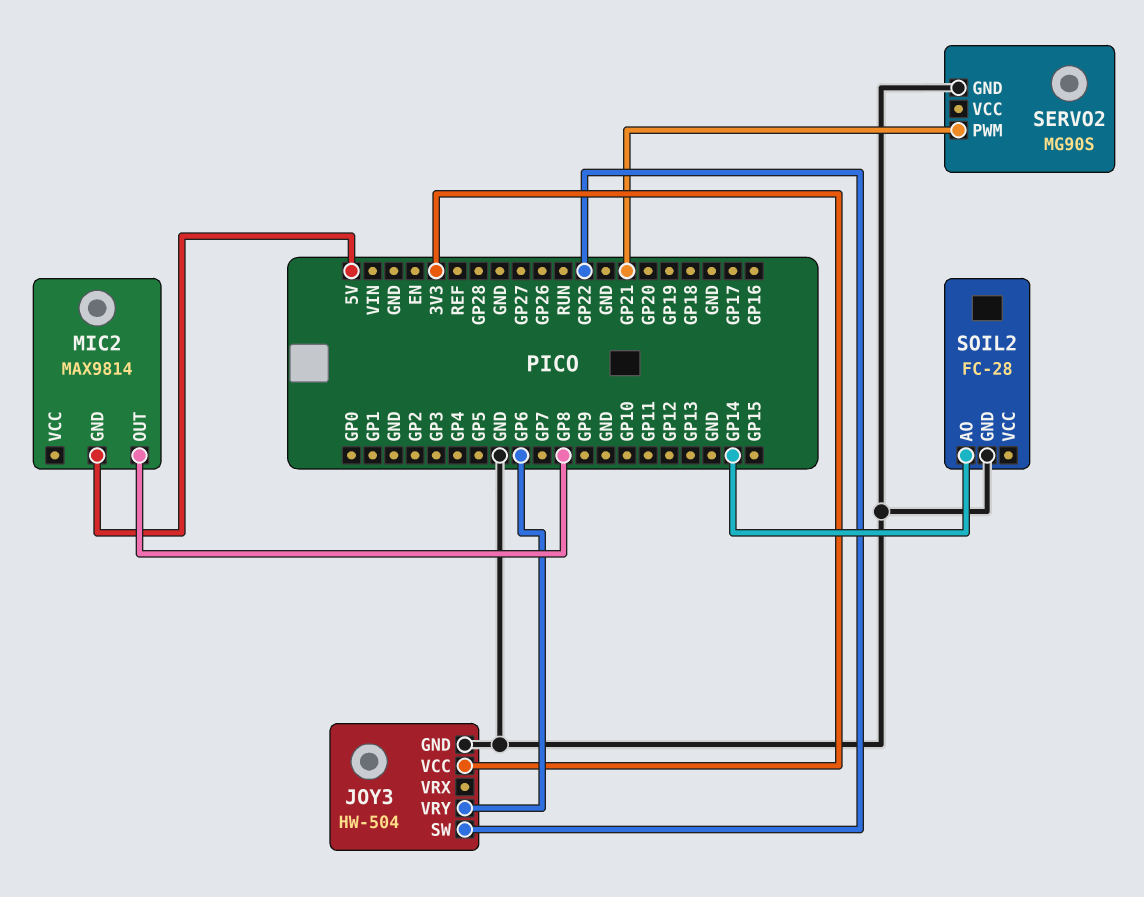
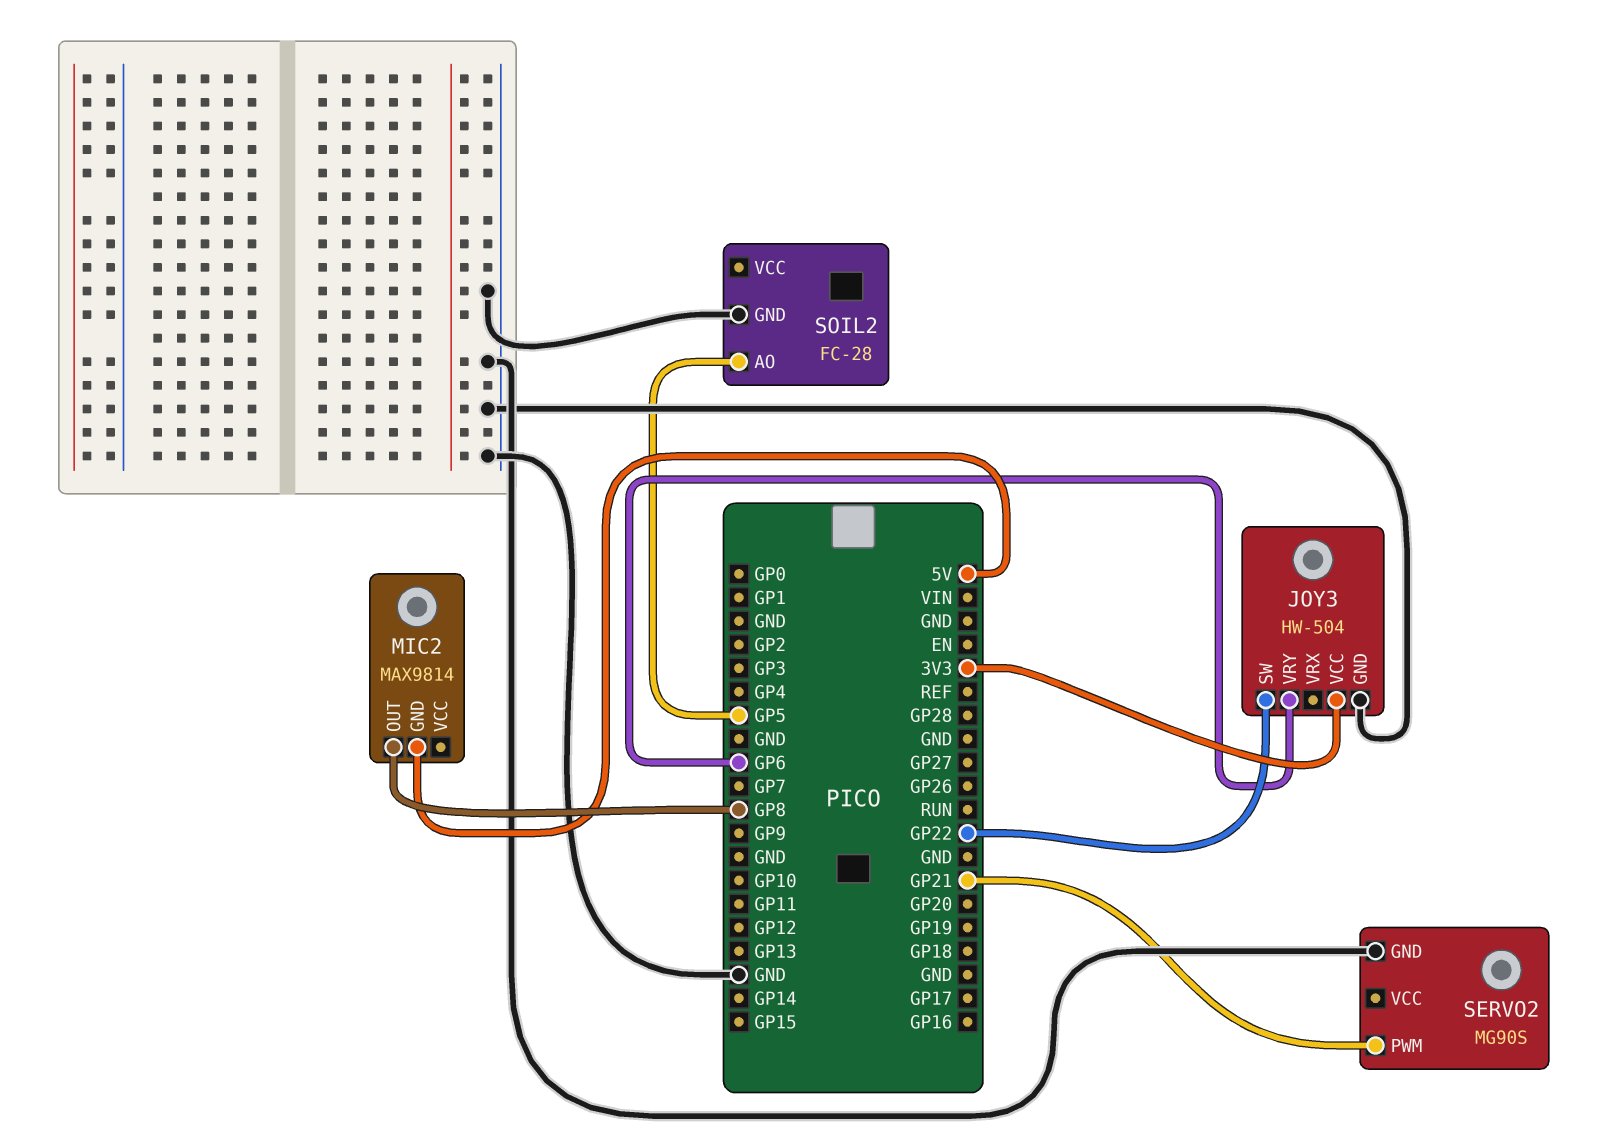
SOIL2 pin AO: GP14 -> GP5

